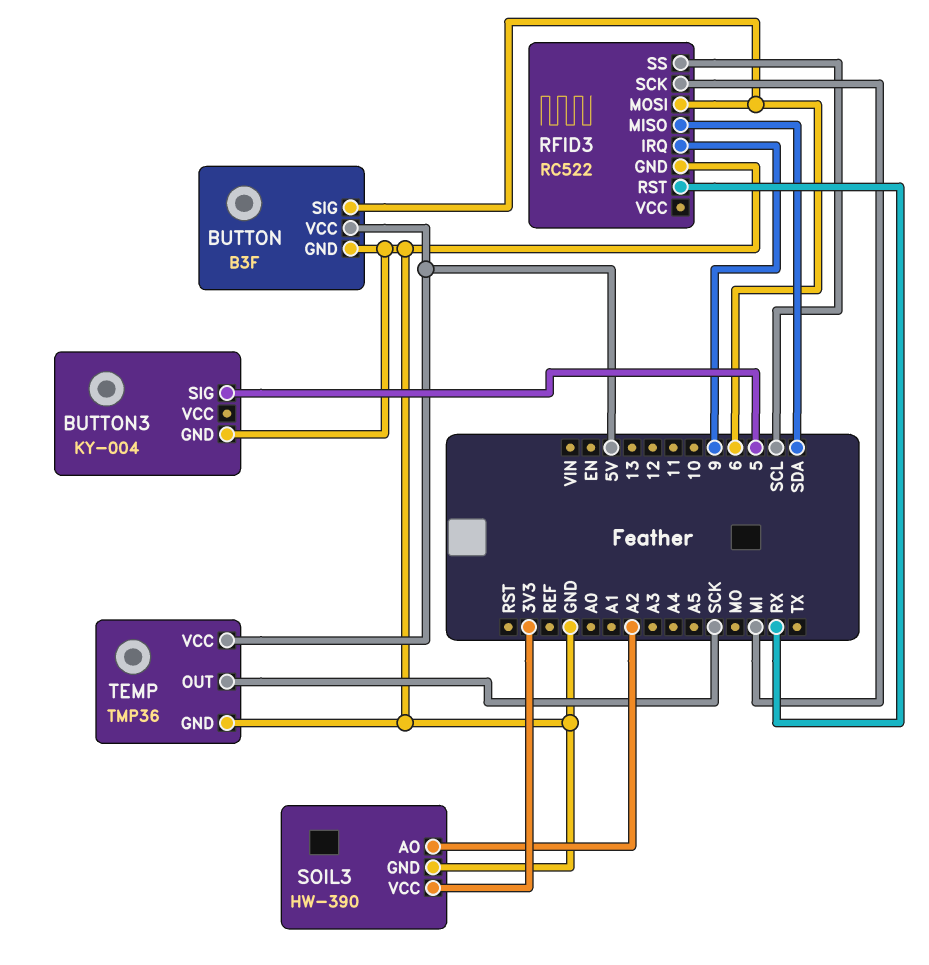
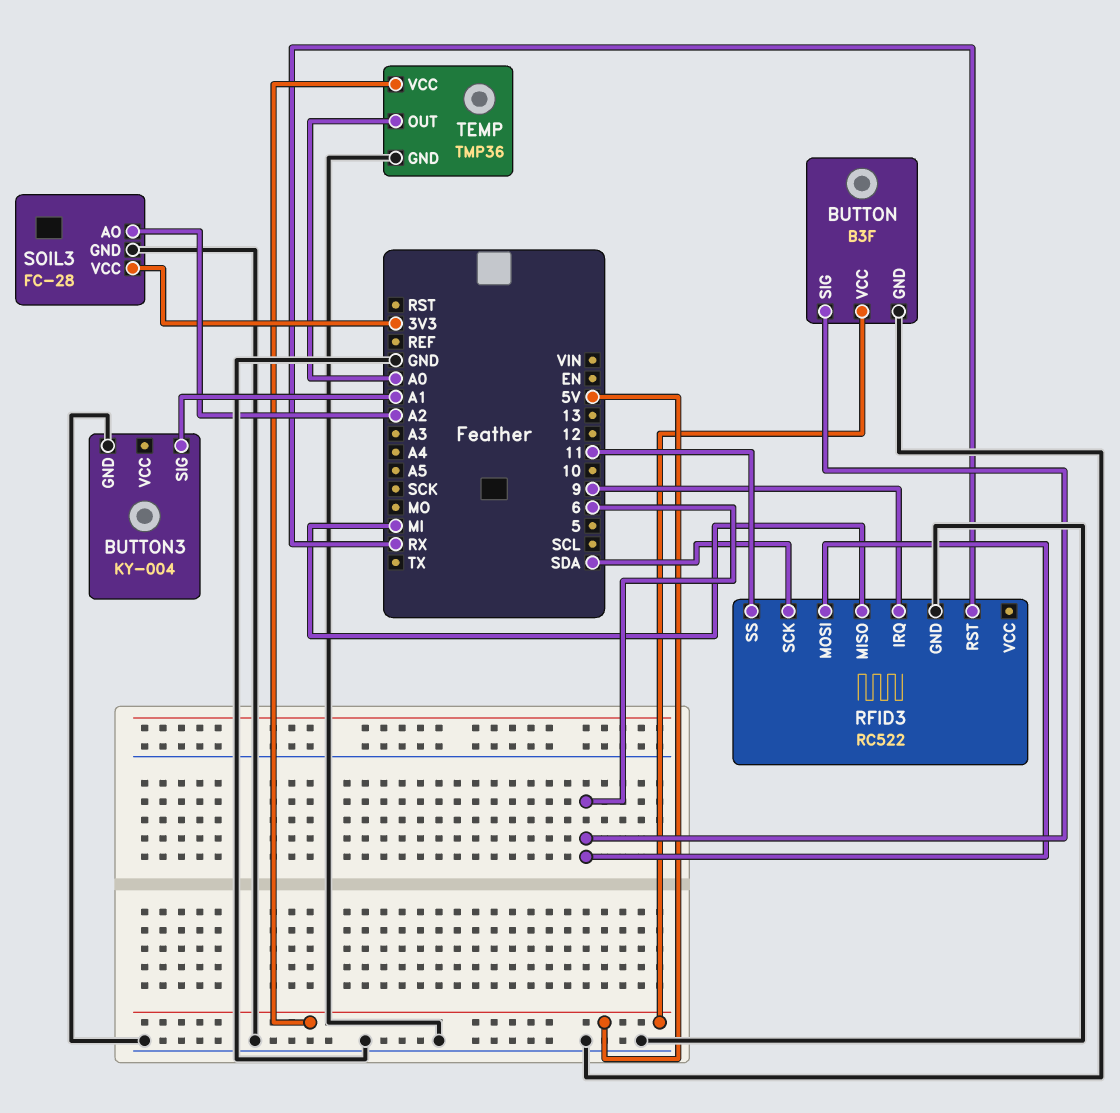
BUTTON3 pin SIG: 5 -> A1
RFID3 pin MISO: SDA -> MI
RFID3 pin SCK: MI -> SDA
RFID3 pin SS: SCL -> 11
SOIL3: HW-390 -> FC-28
TEMP pin OUT: SCK -> A0

